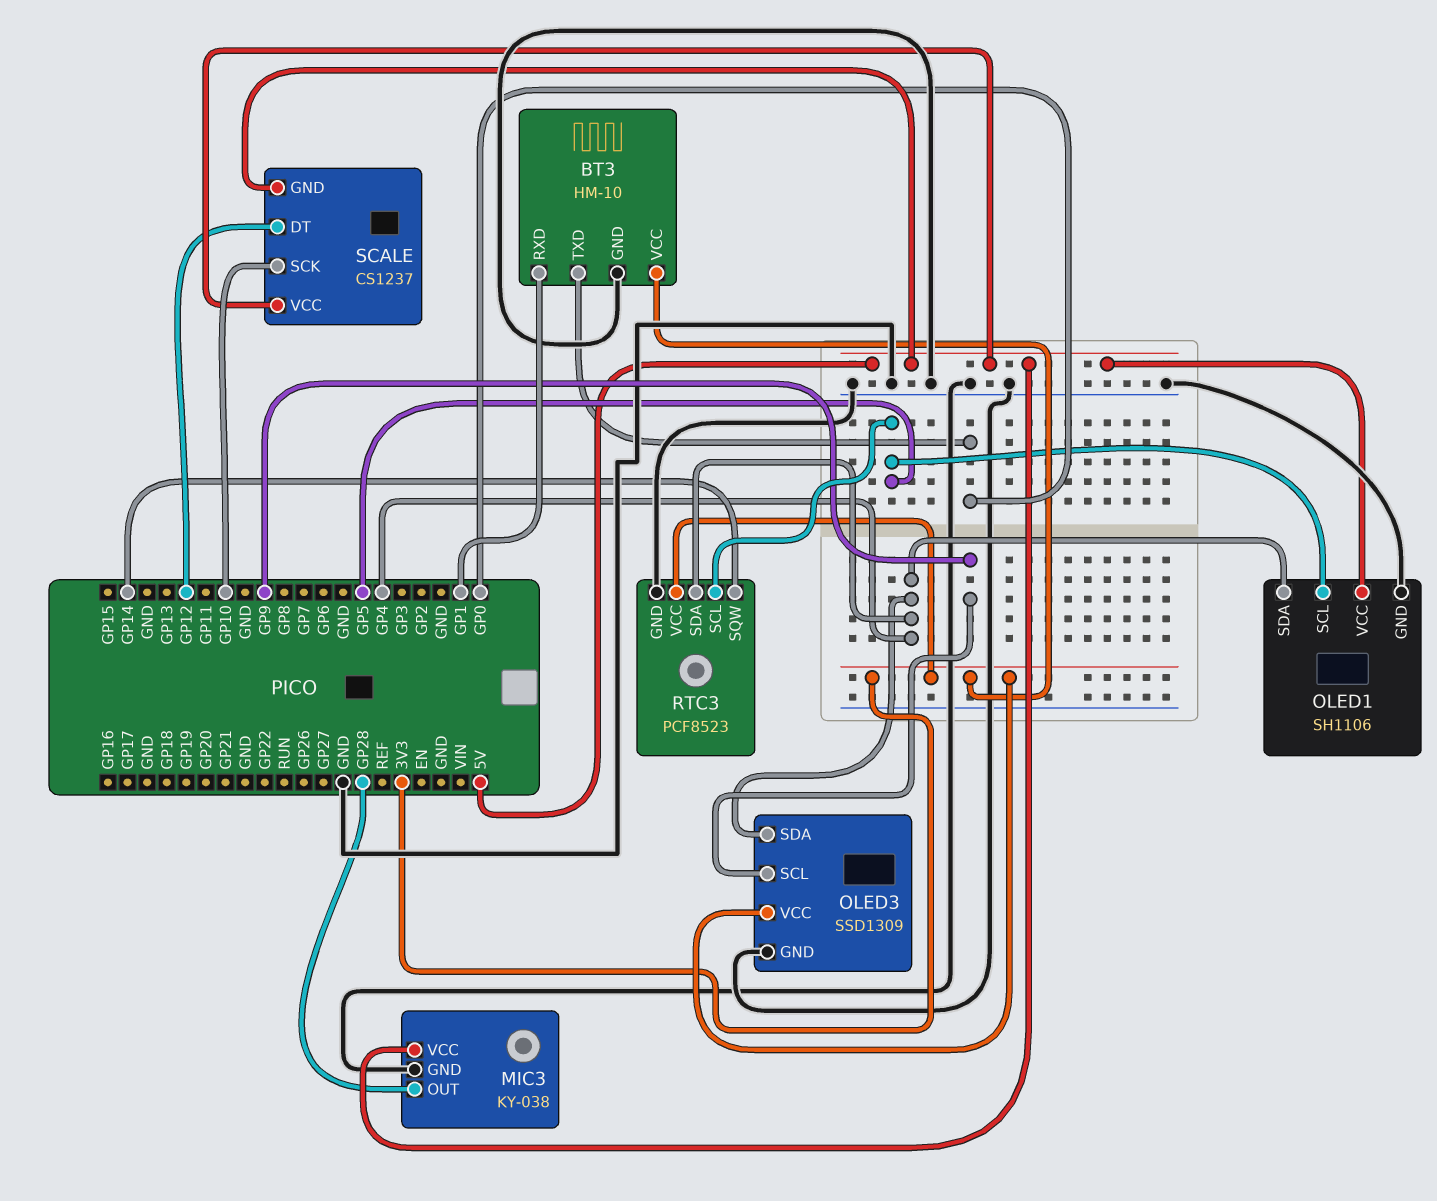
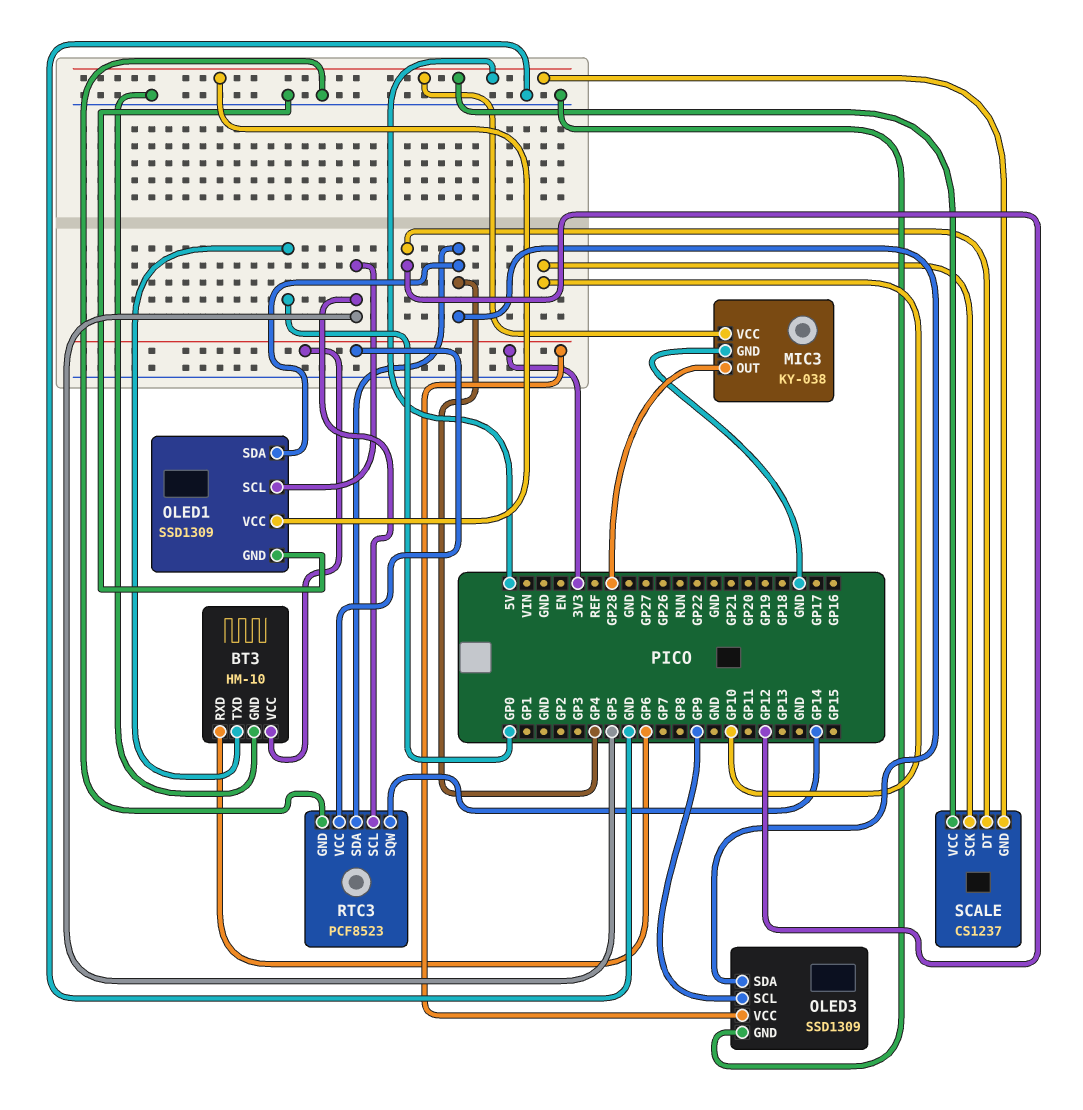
BT3 pin RXD: GP1 -> GP6
OLED1: SH1106 -> SSD1309

